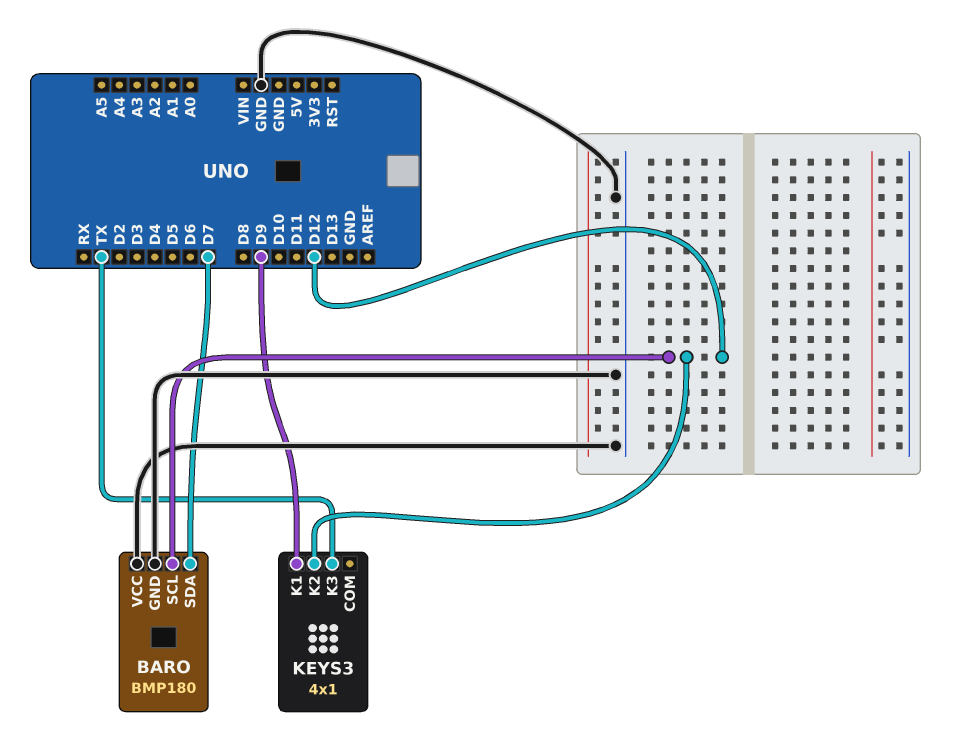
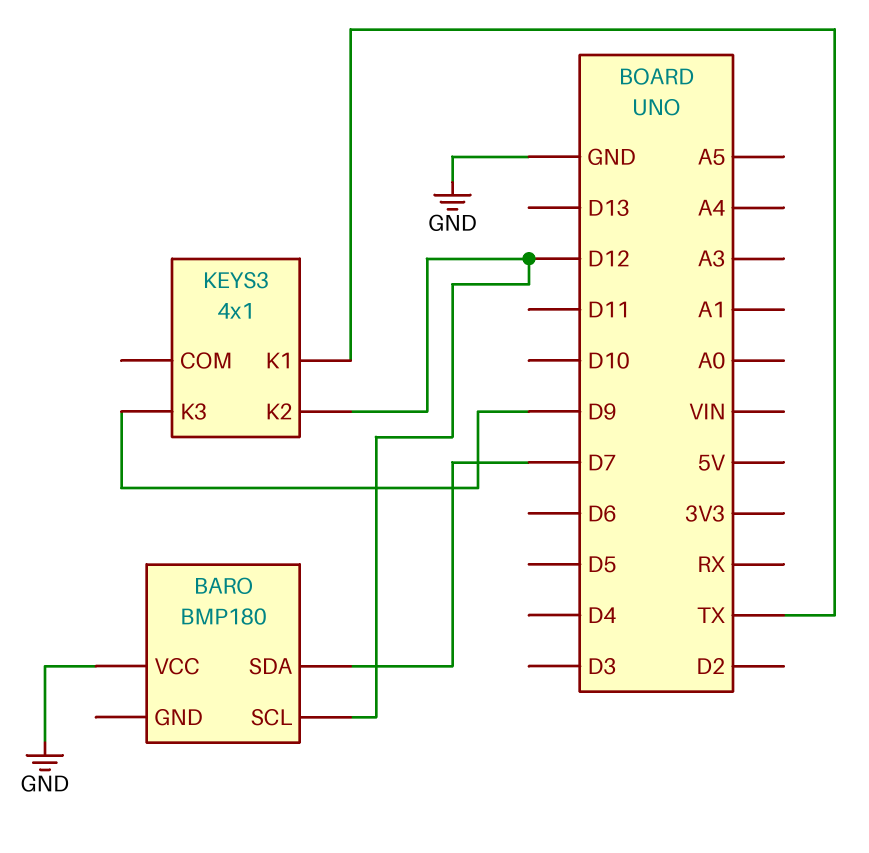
BARO pin GND: GND -> none
KEYS3 pin K1: D9 -> TX
KEYS3 pin K3: TX -> D9

